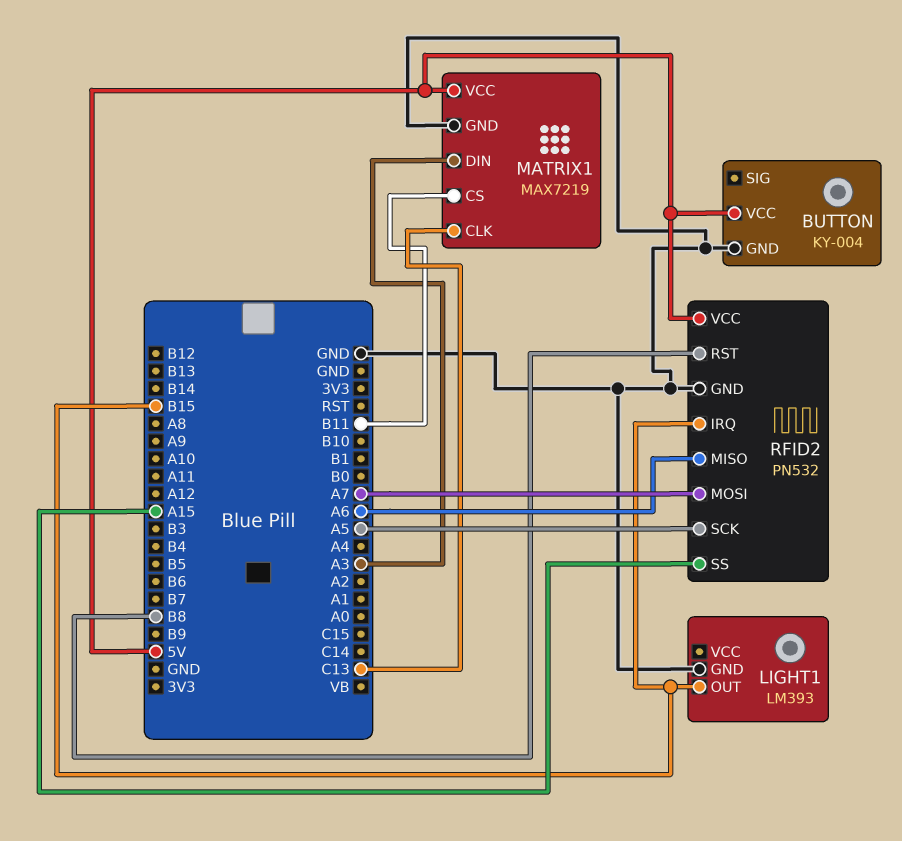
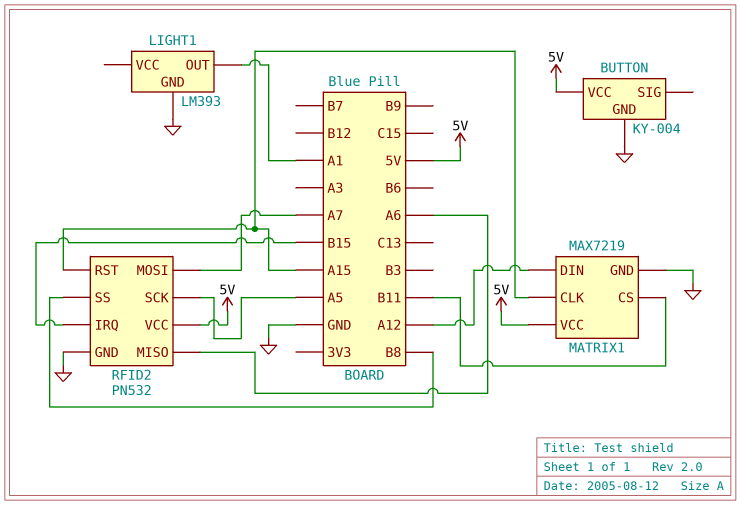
LIGHT1 pin OUT: B15 -> A1
MATRIX1 pin CLK: C13 -> A15
MATRIX1 pin DIN: A3 -> A12
RFID2 pin RST: B8 -> A15
RFID2 pin SS: A15 -> B8

